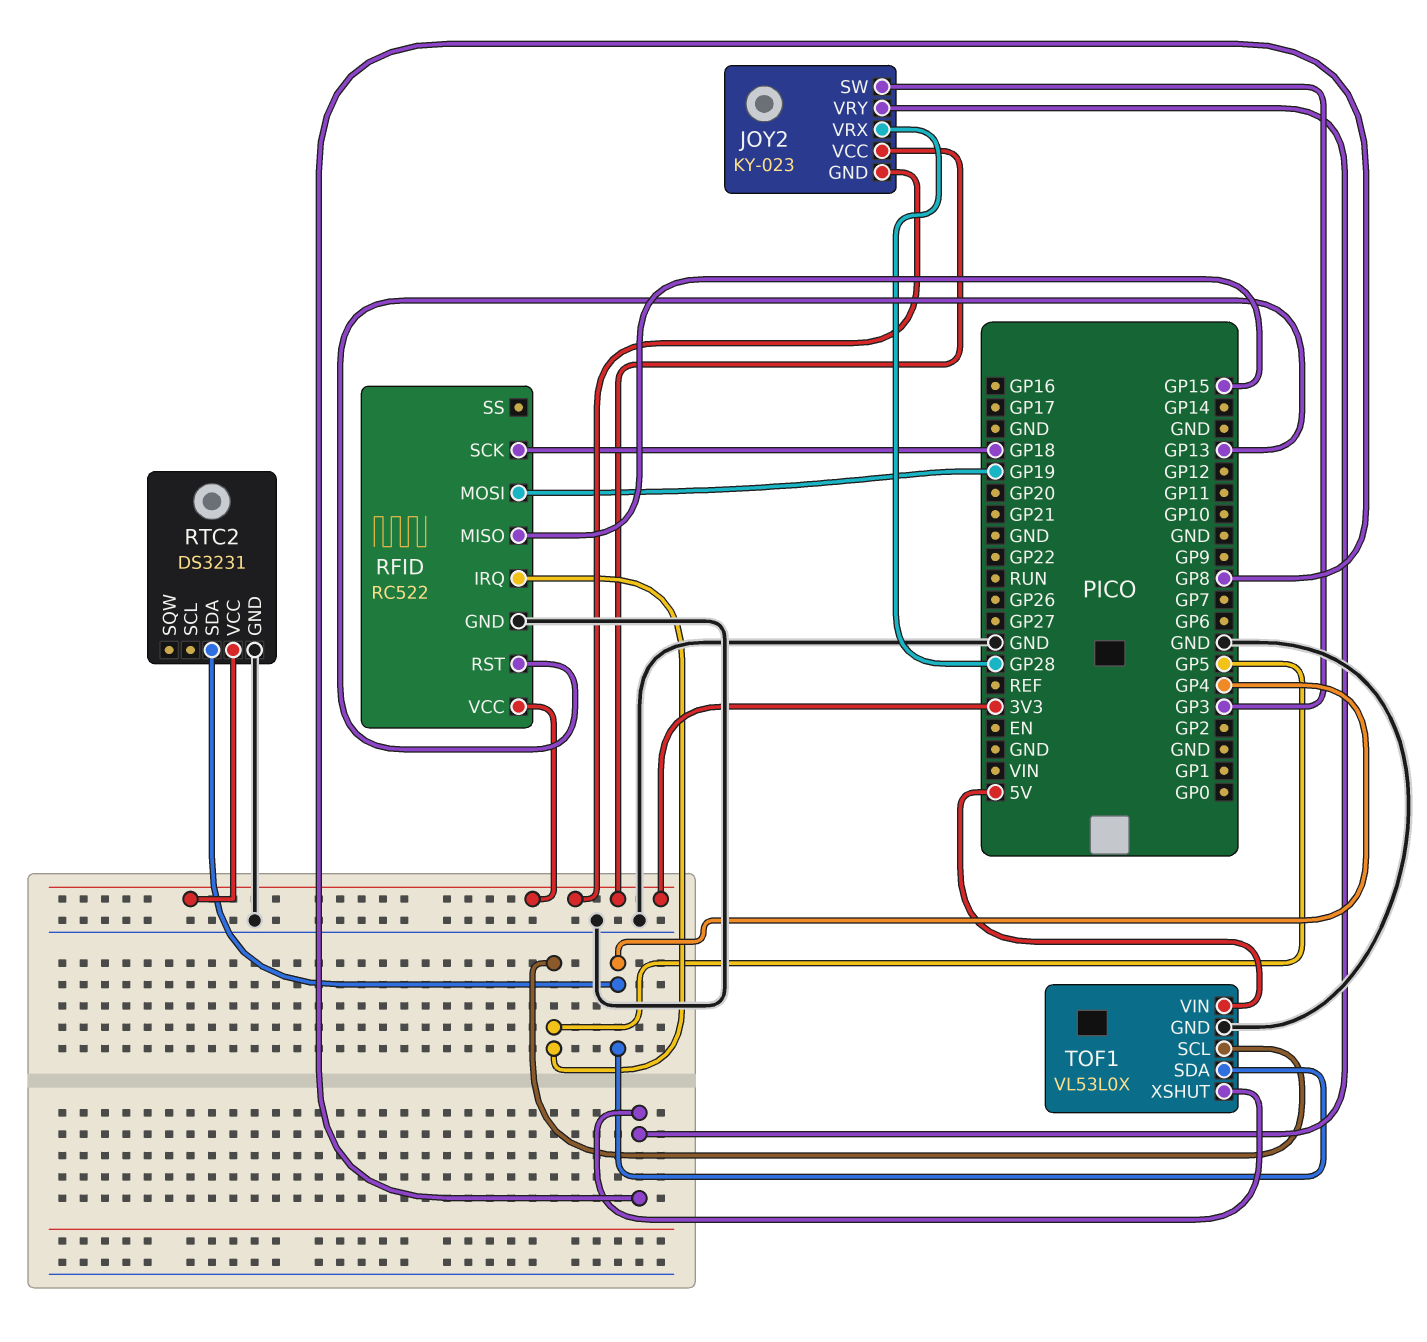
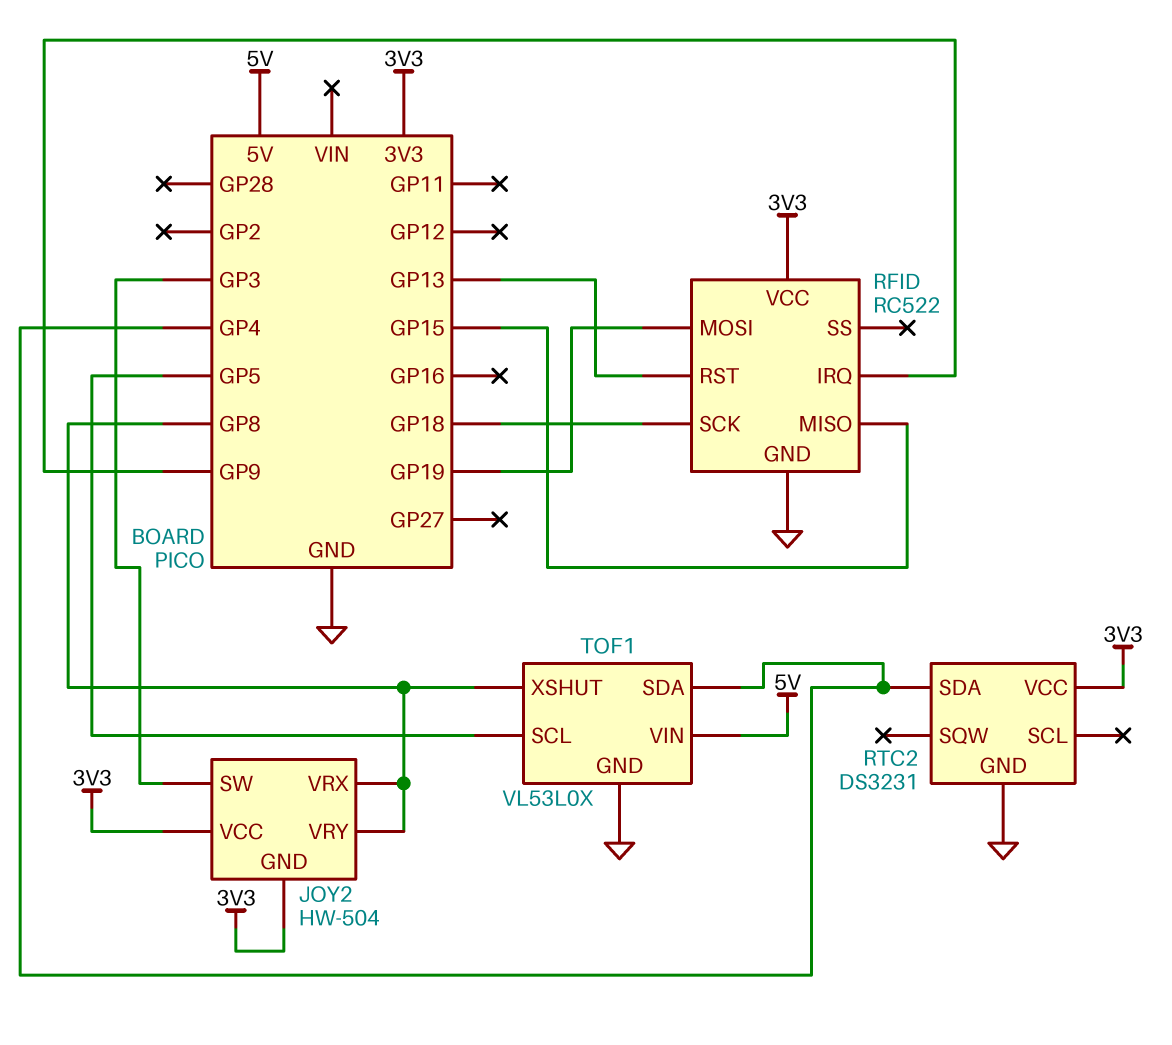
JOY2: KY-023 -> HW-504
JOY2 pin VRX: GP28 -> GP8
RFID pin IRQ: GP5 -> GP9

